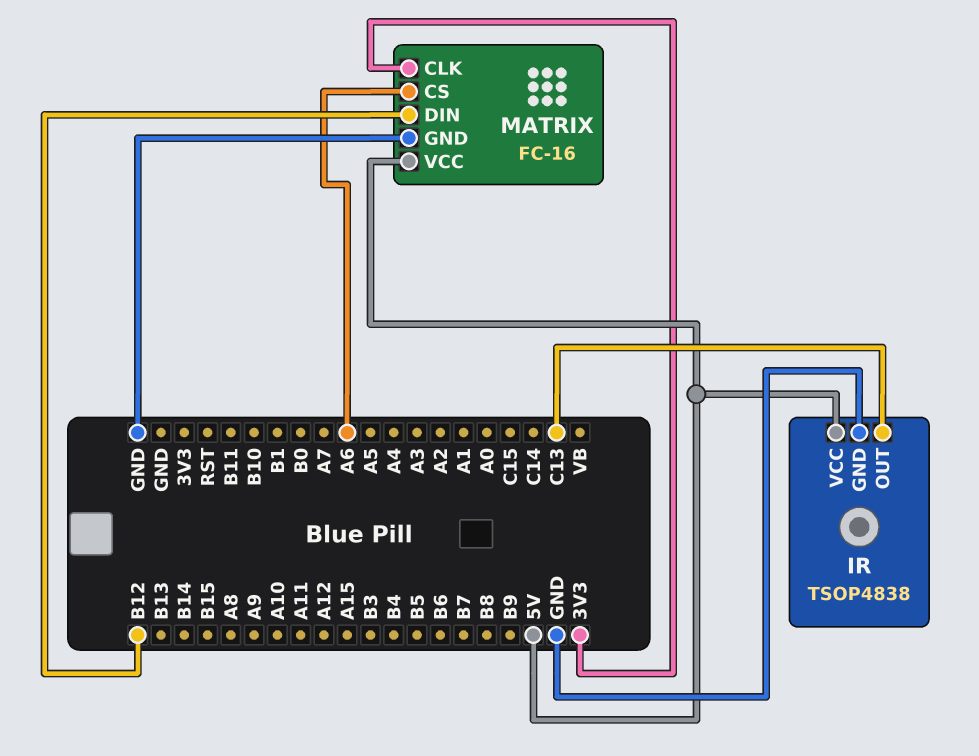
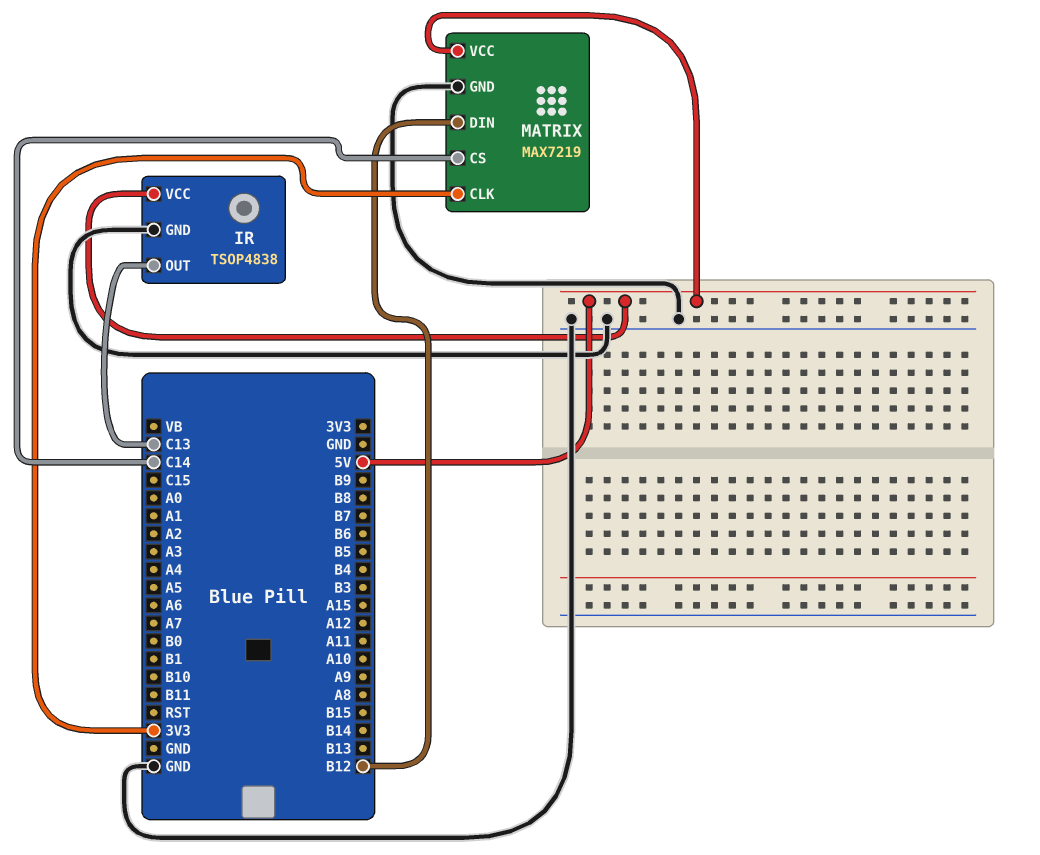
MATRIX: FC-16 -> MAX7219
MATRIX pin CS: A6 -> C14

